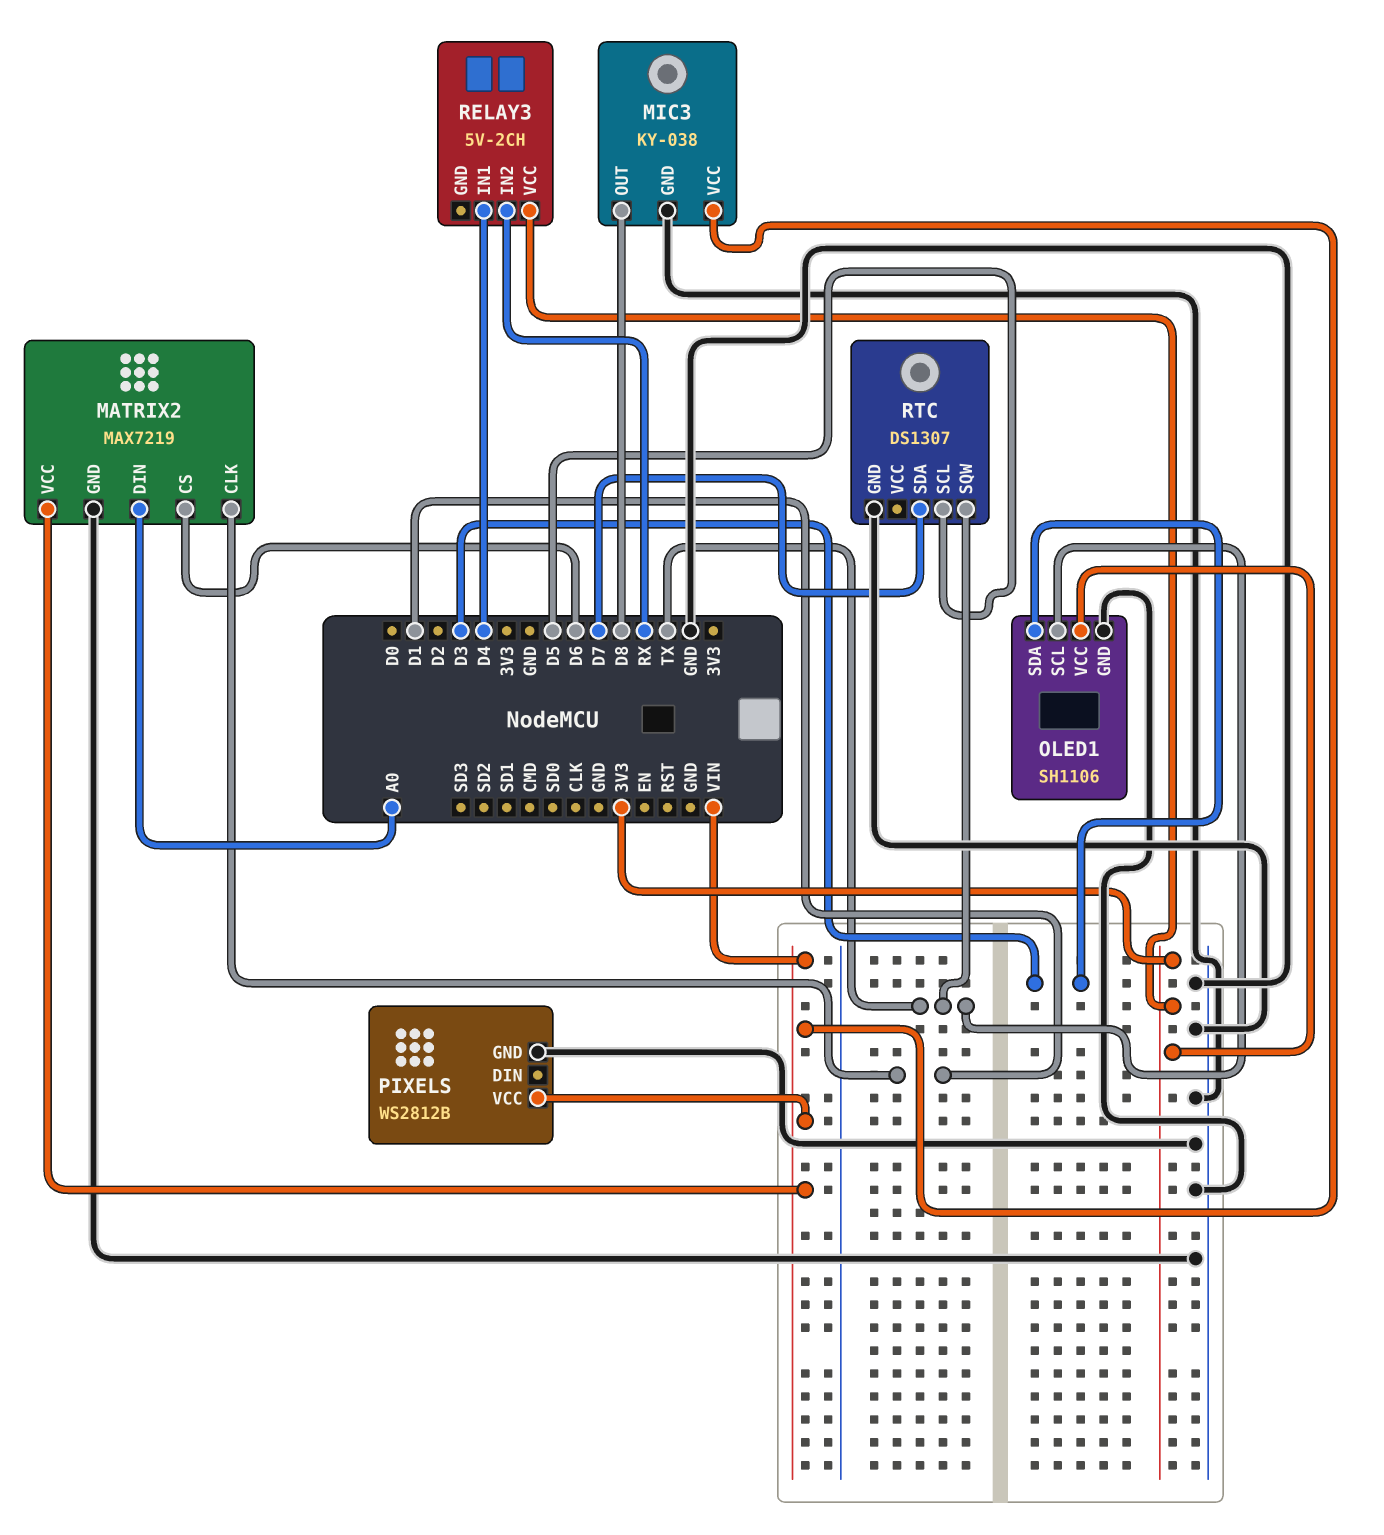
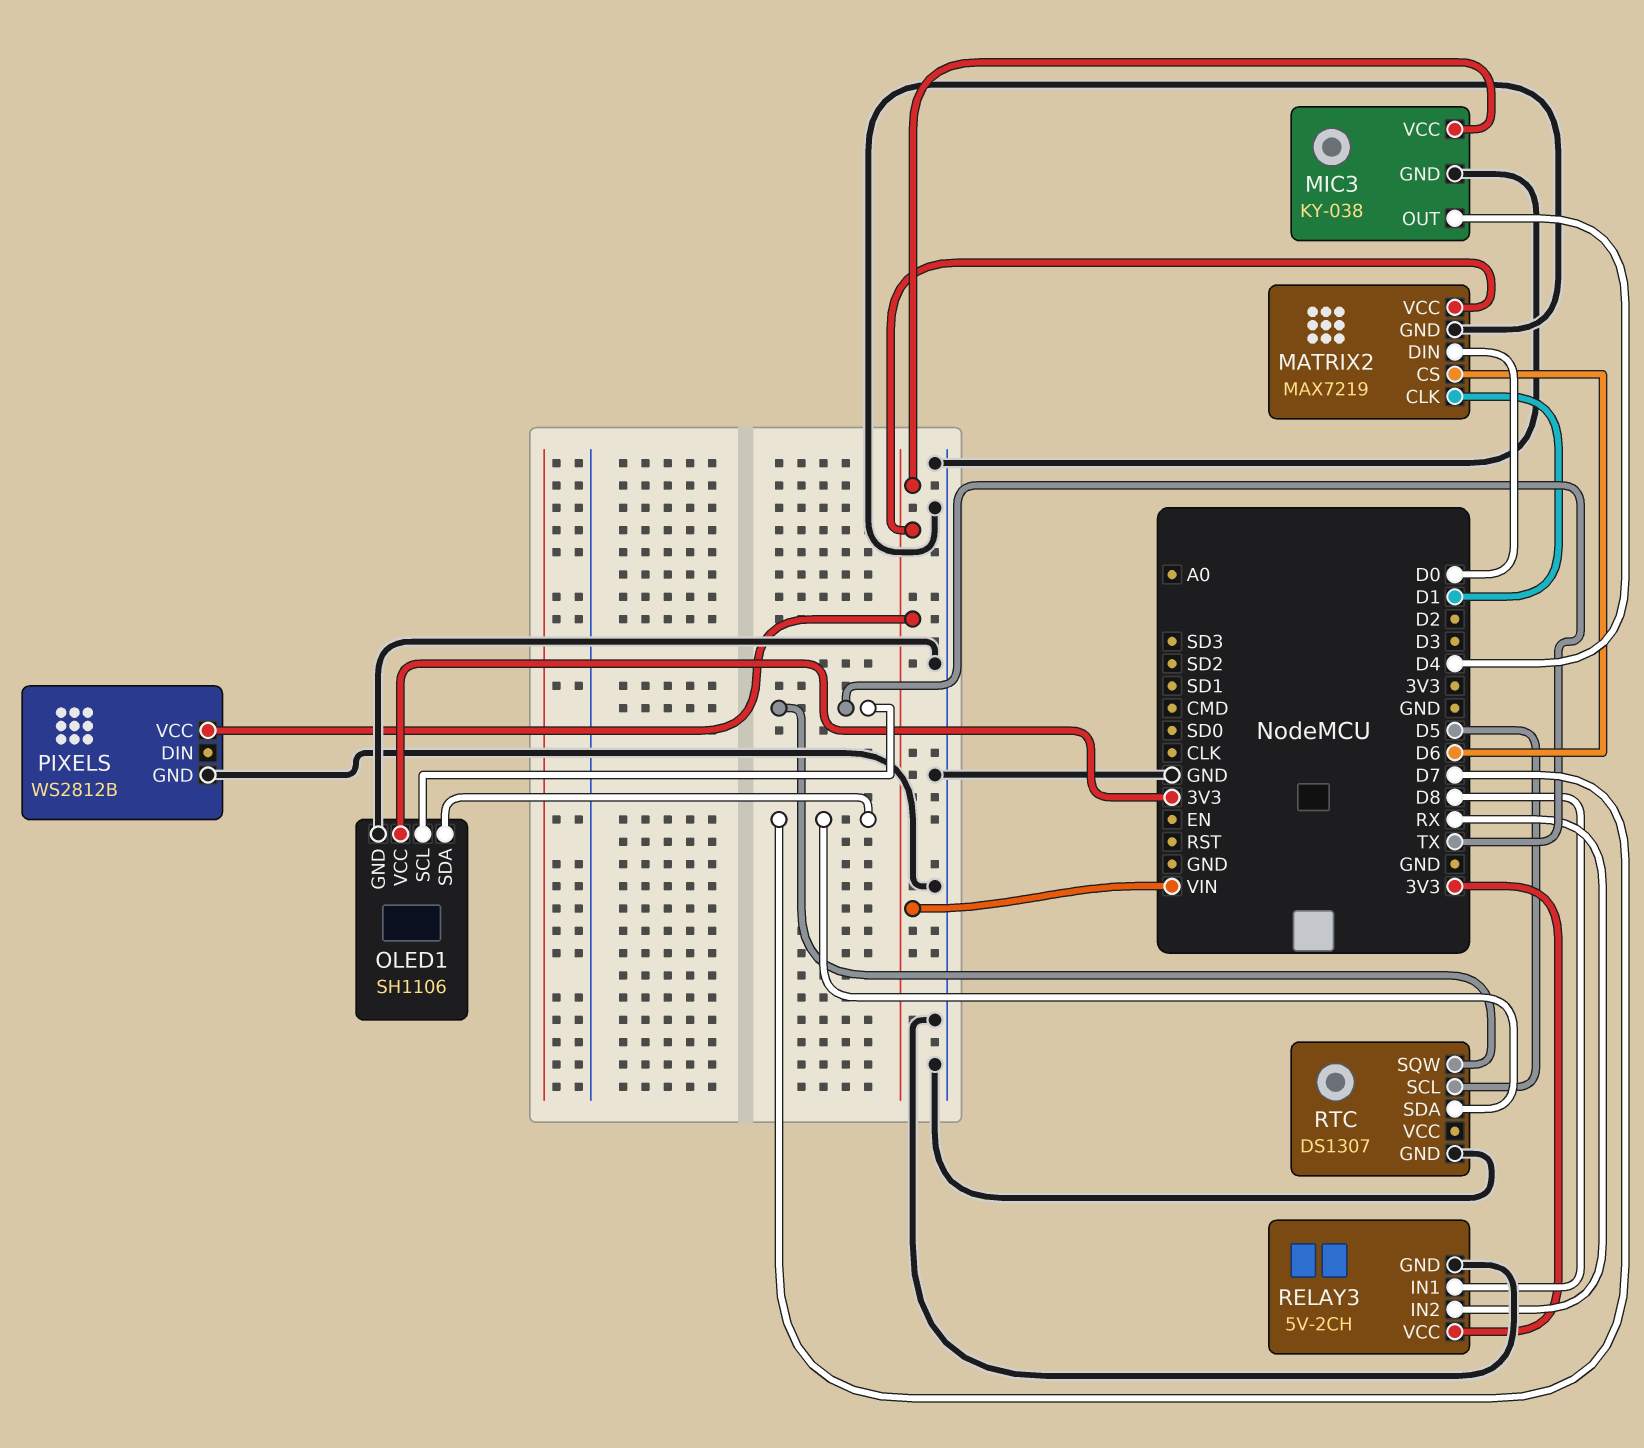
MATRIX2 pin DIN: A0 -> D0
MIC3 pin OUT: D8 -> D4
OLED1 pin SDA: D3 -> D7
RELAY3 pin GND: none -> GND
RELAY3 pin IN1: D4 -> D8

